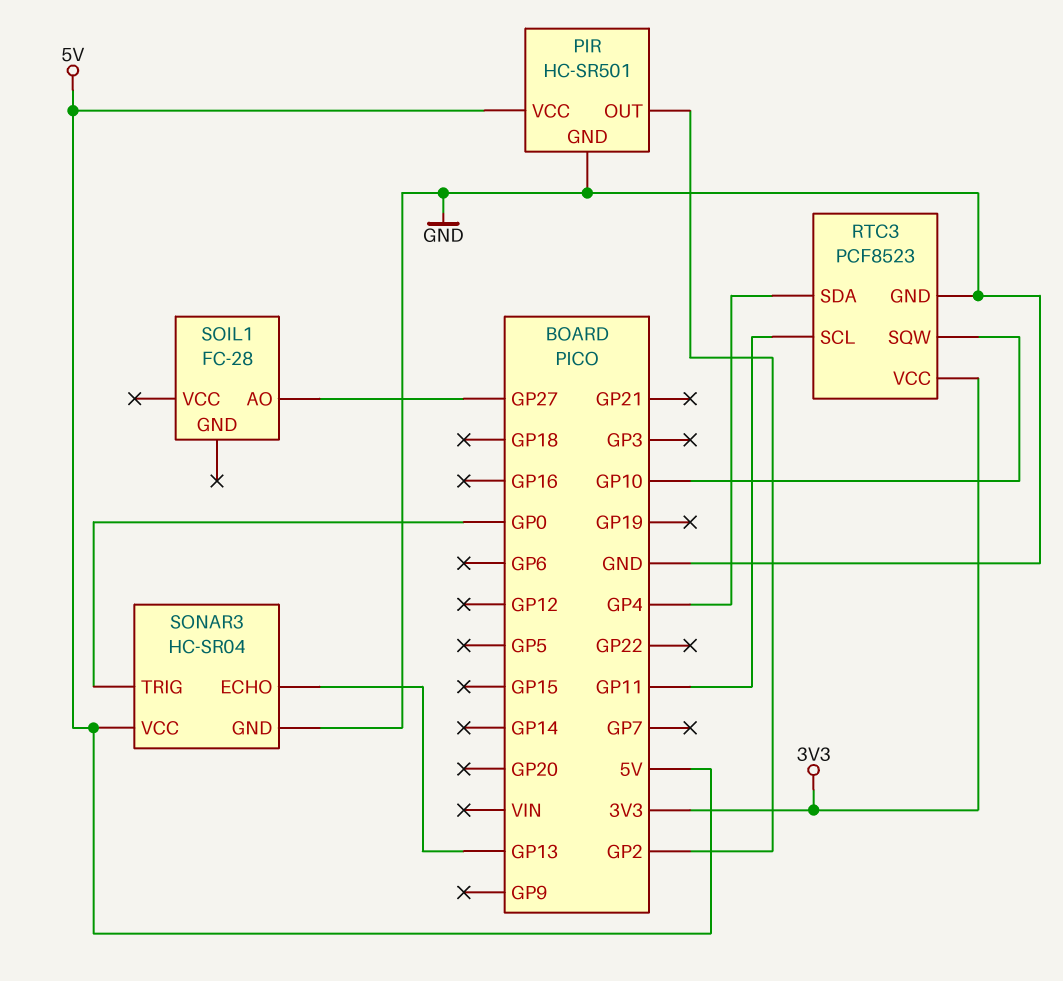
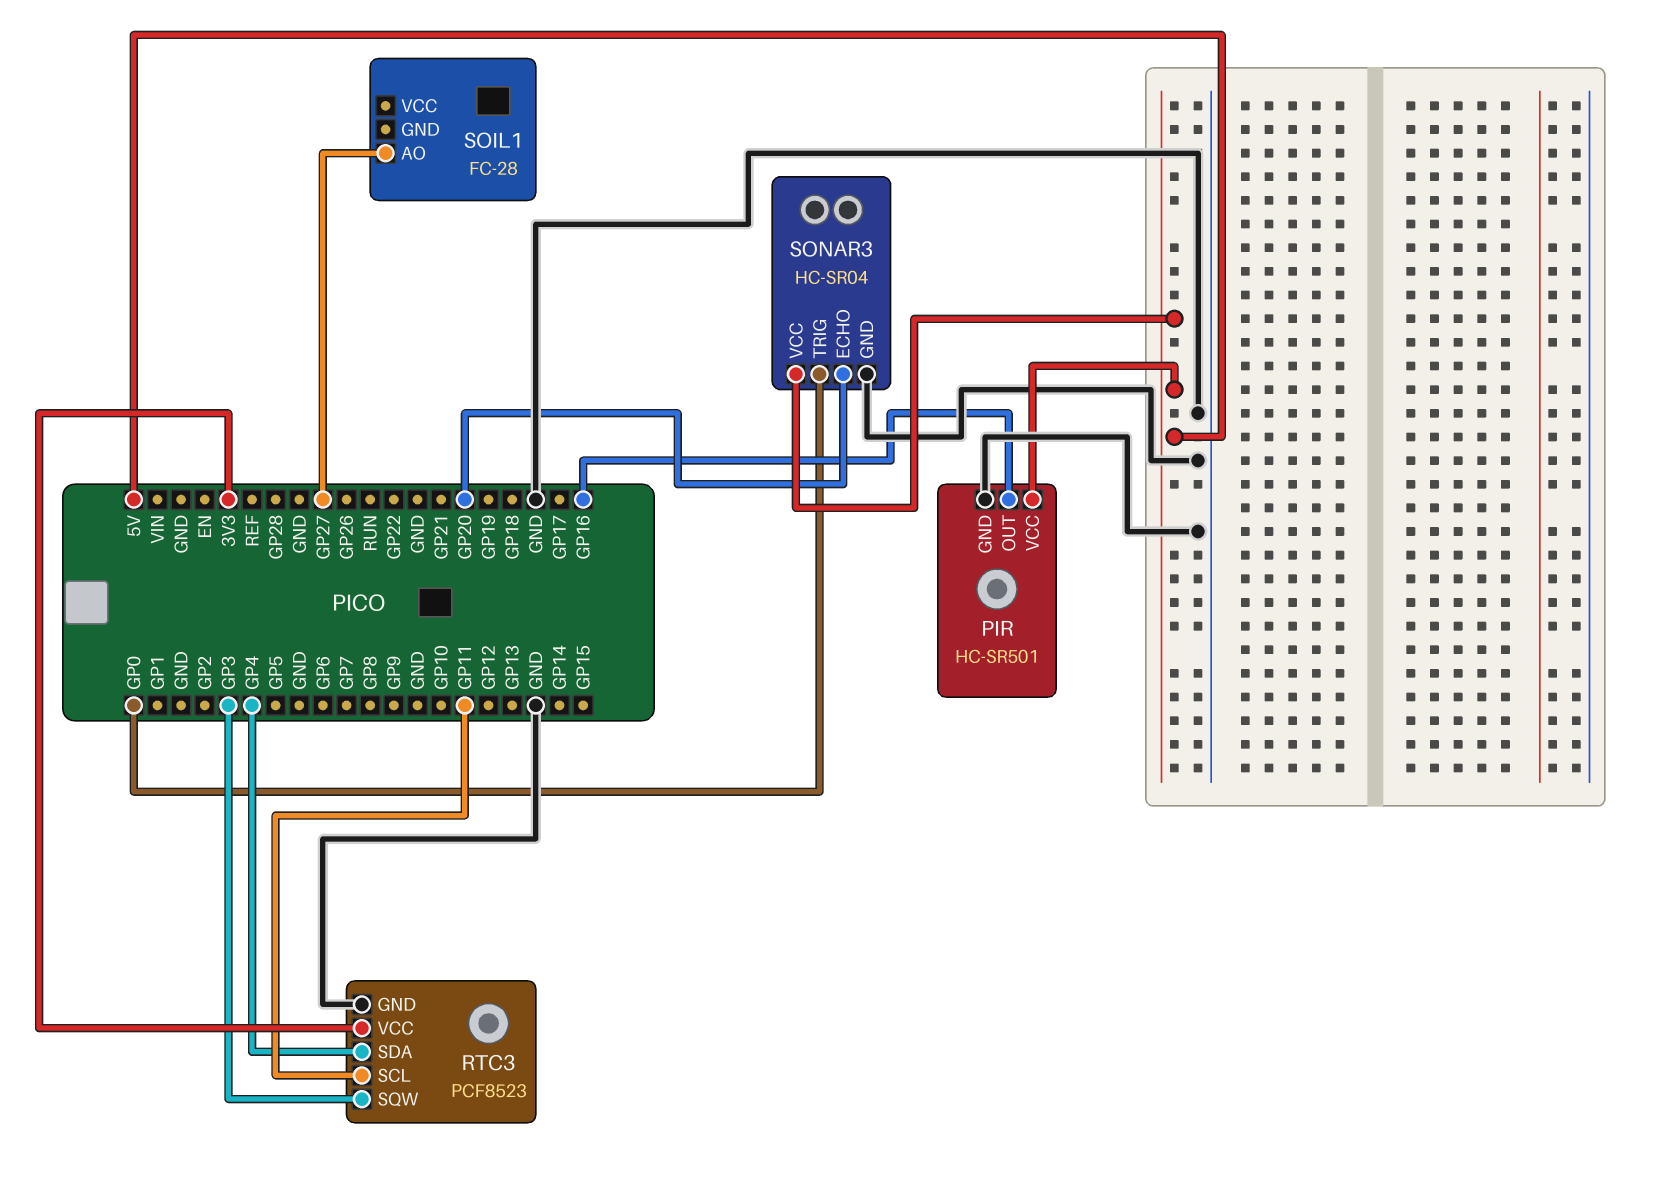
PIR pin OUT: GP2 -> GP16
RTC3 pin SQW: GP10 -> GP3
SONAR3 pin ECHO: GP13 -> GP20

